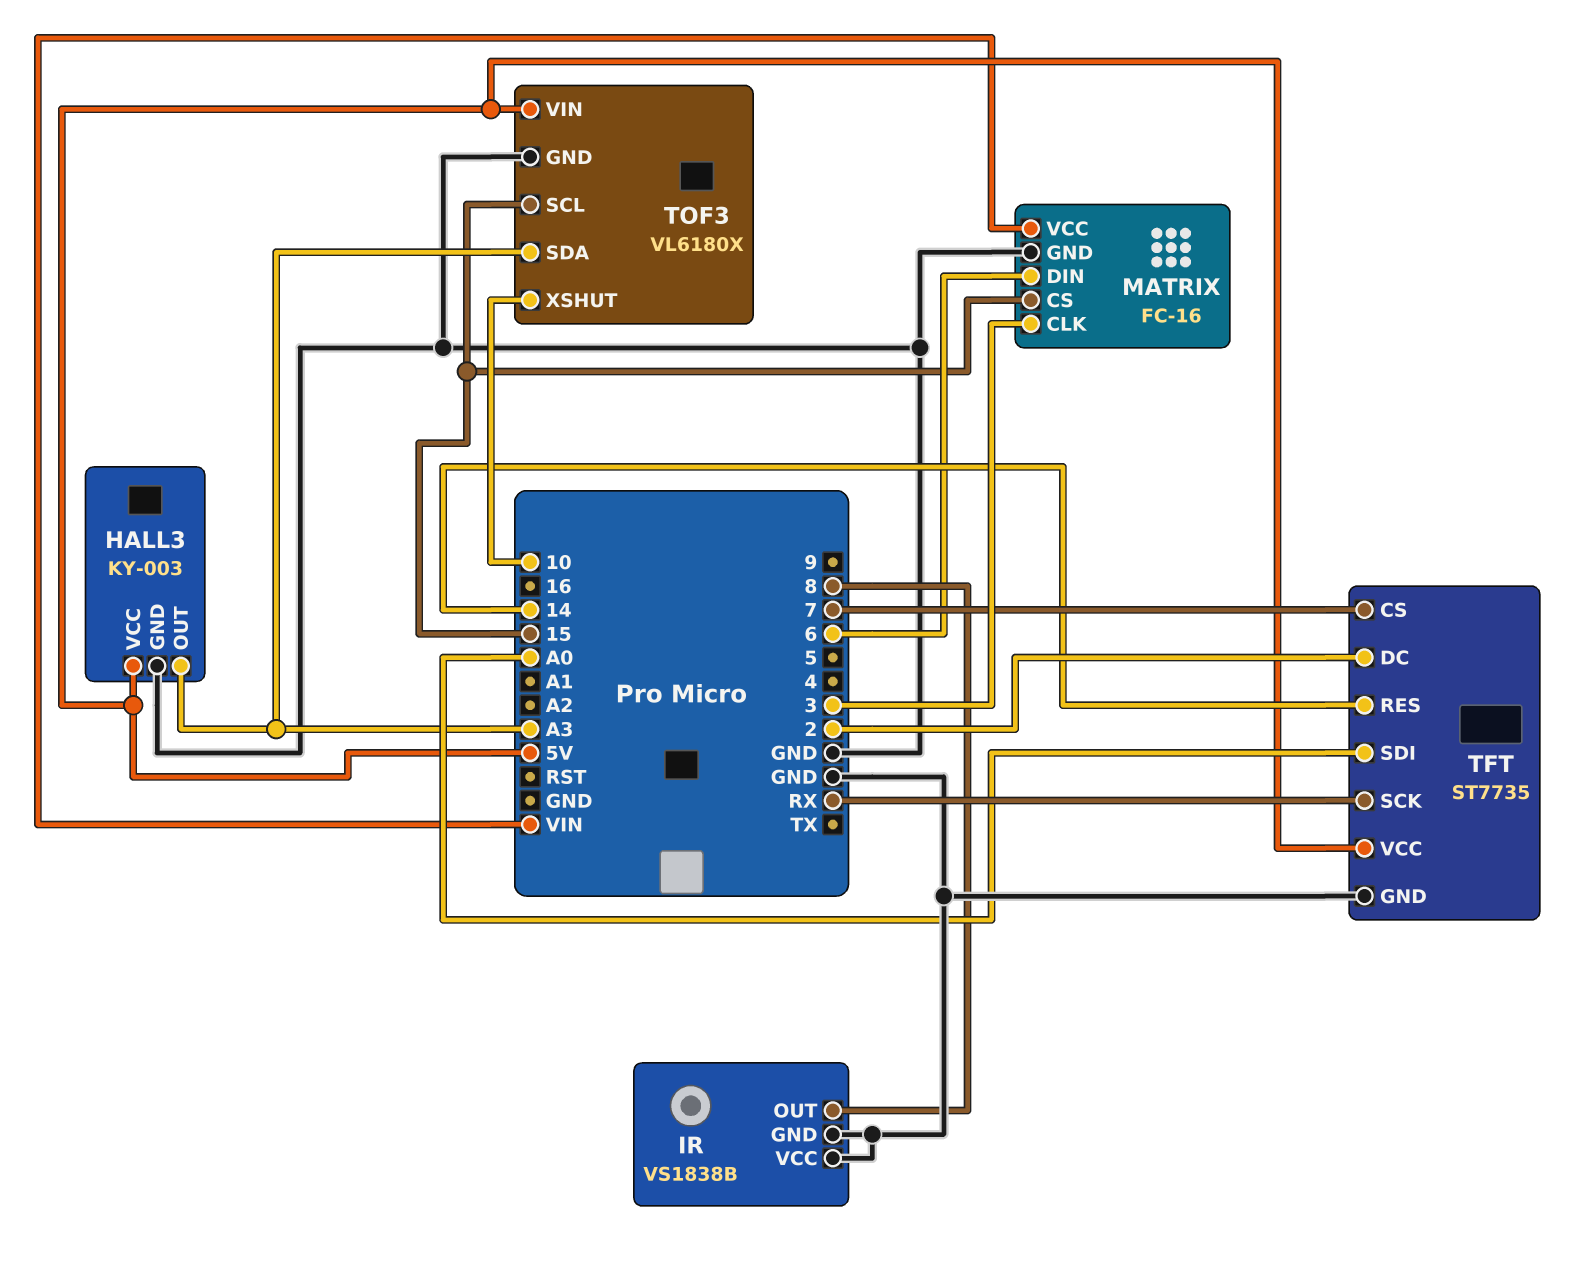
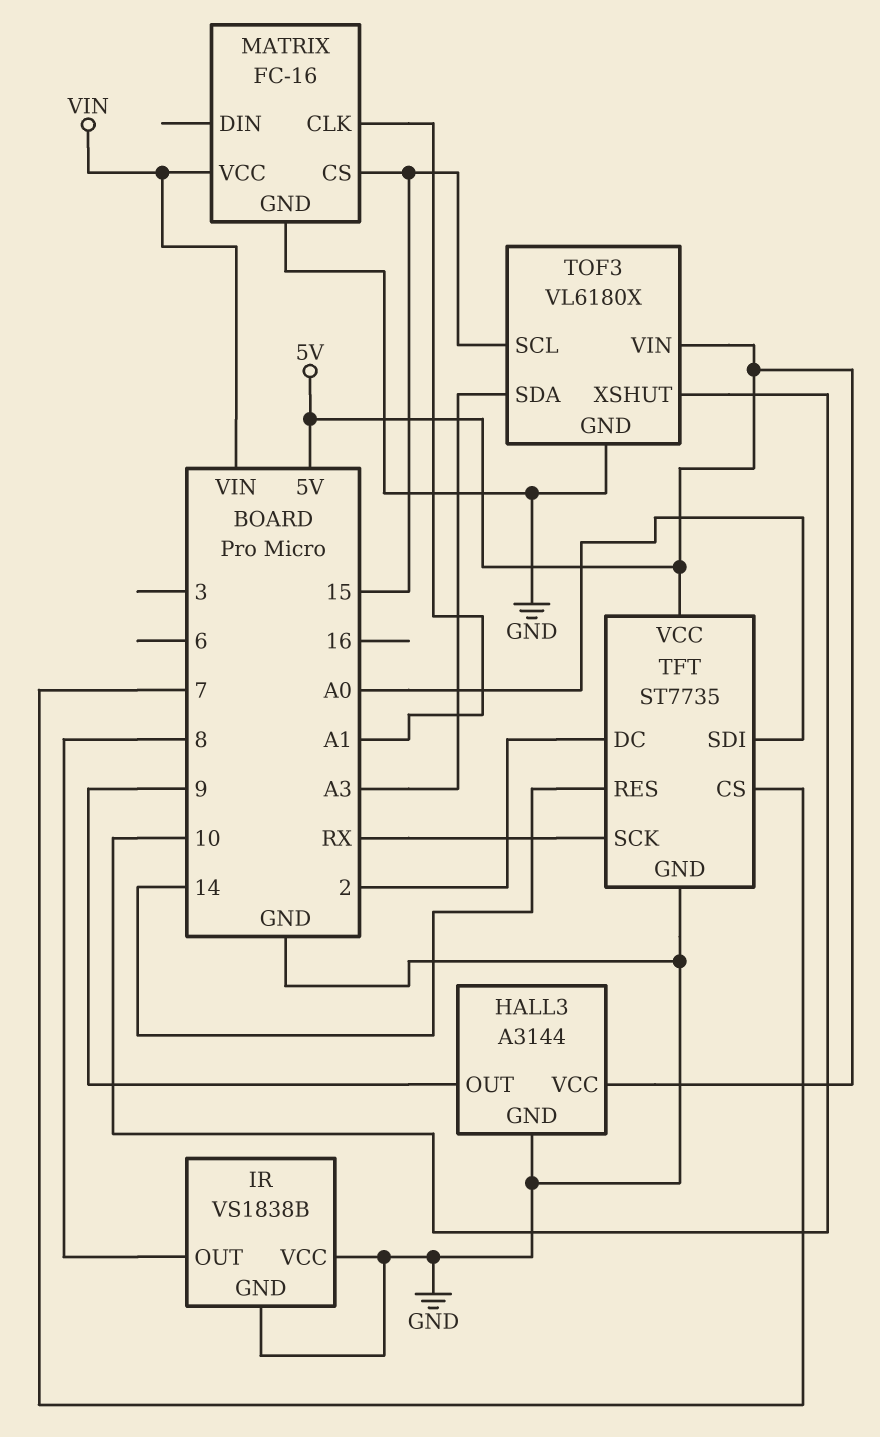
HALL3: KY-003 -> A3144
HALL3 pin OUT: A3 -> 9
MATRIX pin CLK: 3 -> A1
MATRIX pin DIN: 6 -> none

